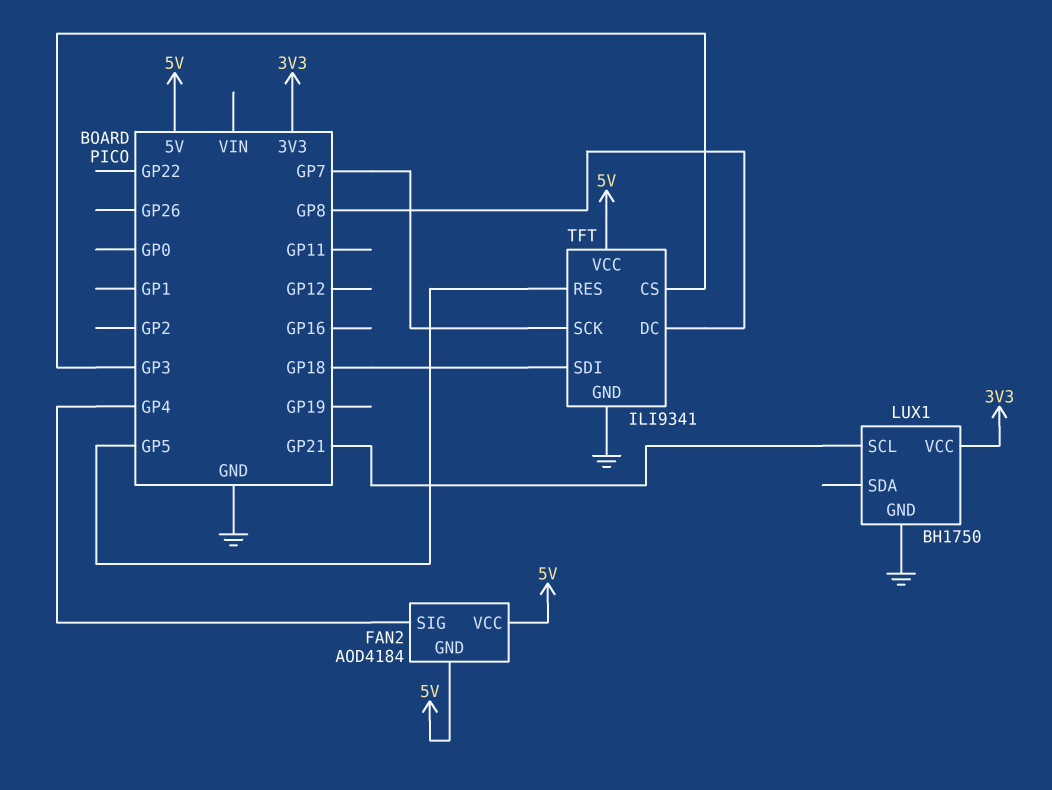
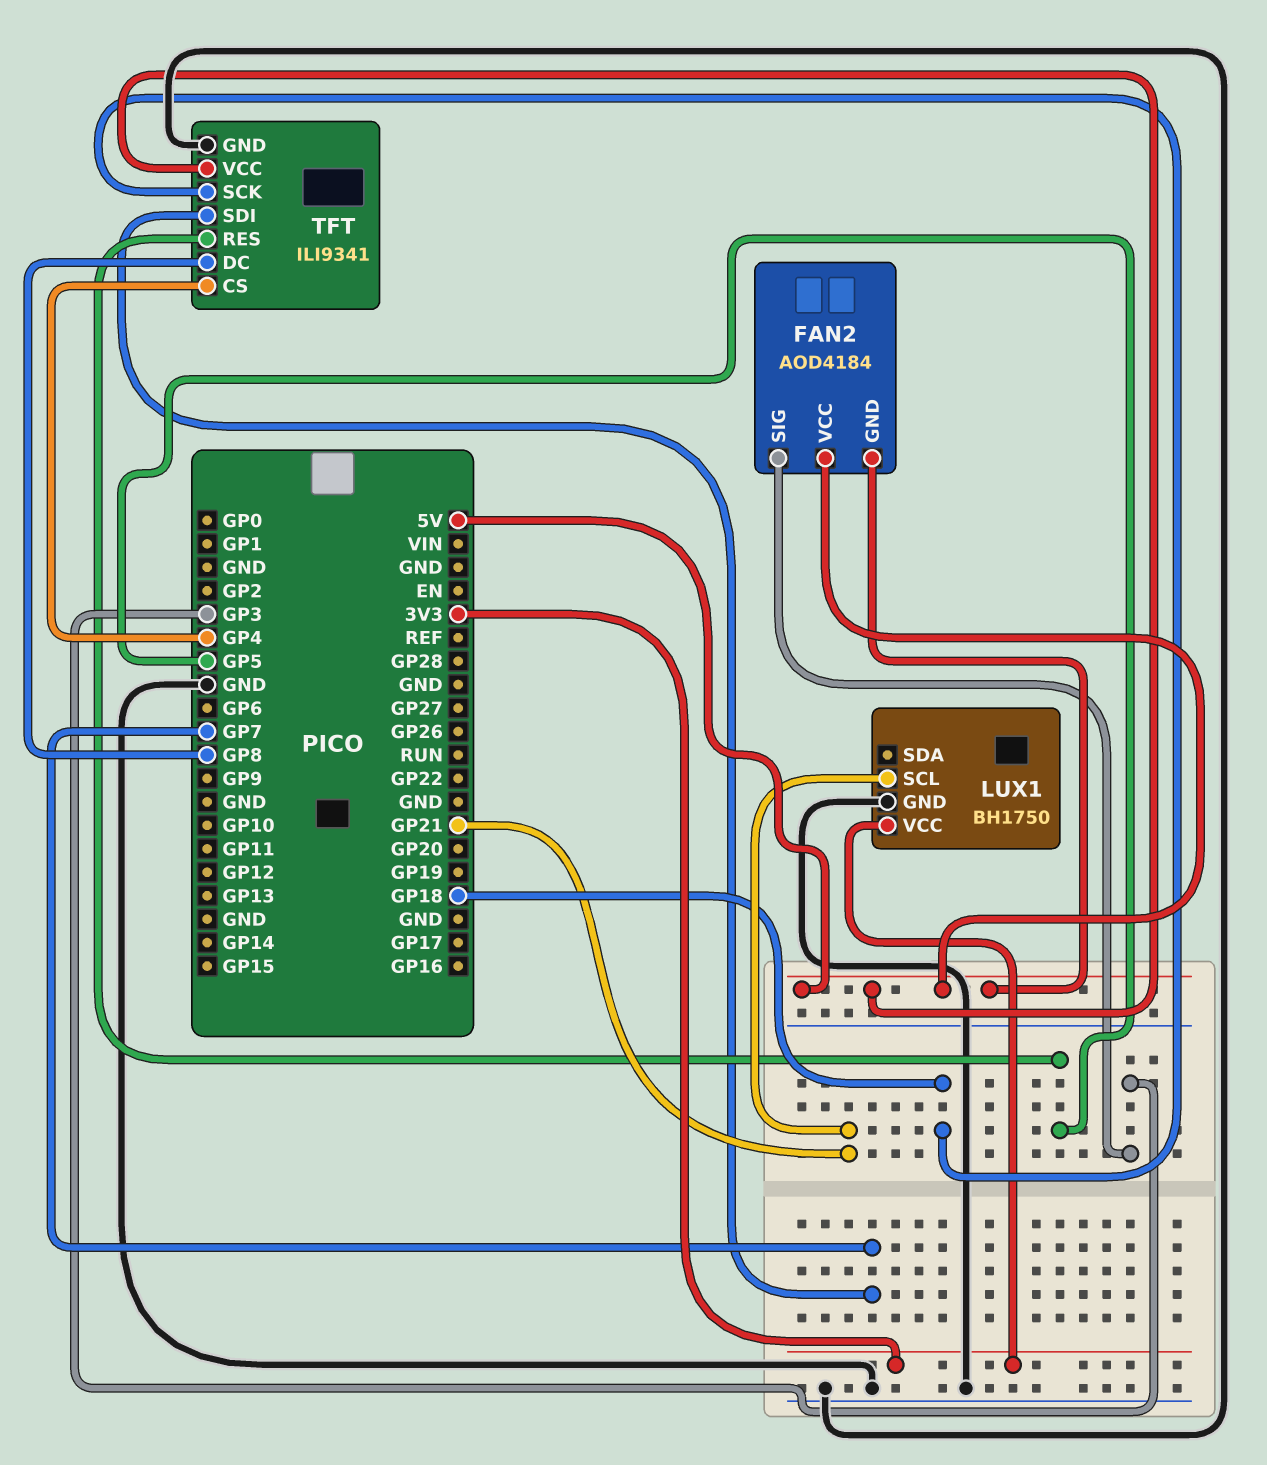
FAN2 pin SIG: GP4 -> GP3
TFT pin CS: GP3 -> GP4
TFT pin SCK: GP7 -> GP18
TFT pin SDI: GP18 -> GP7

